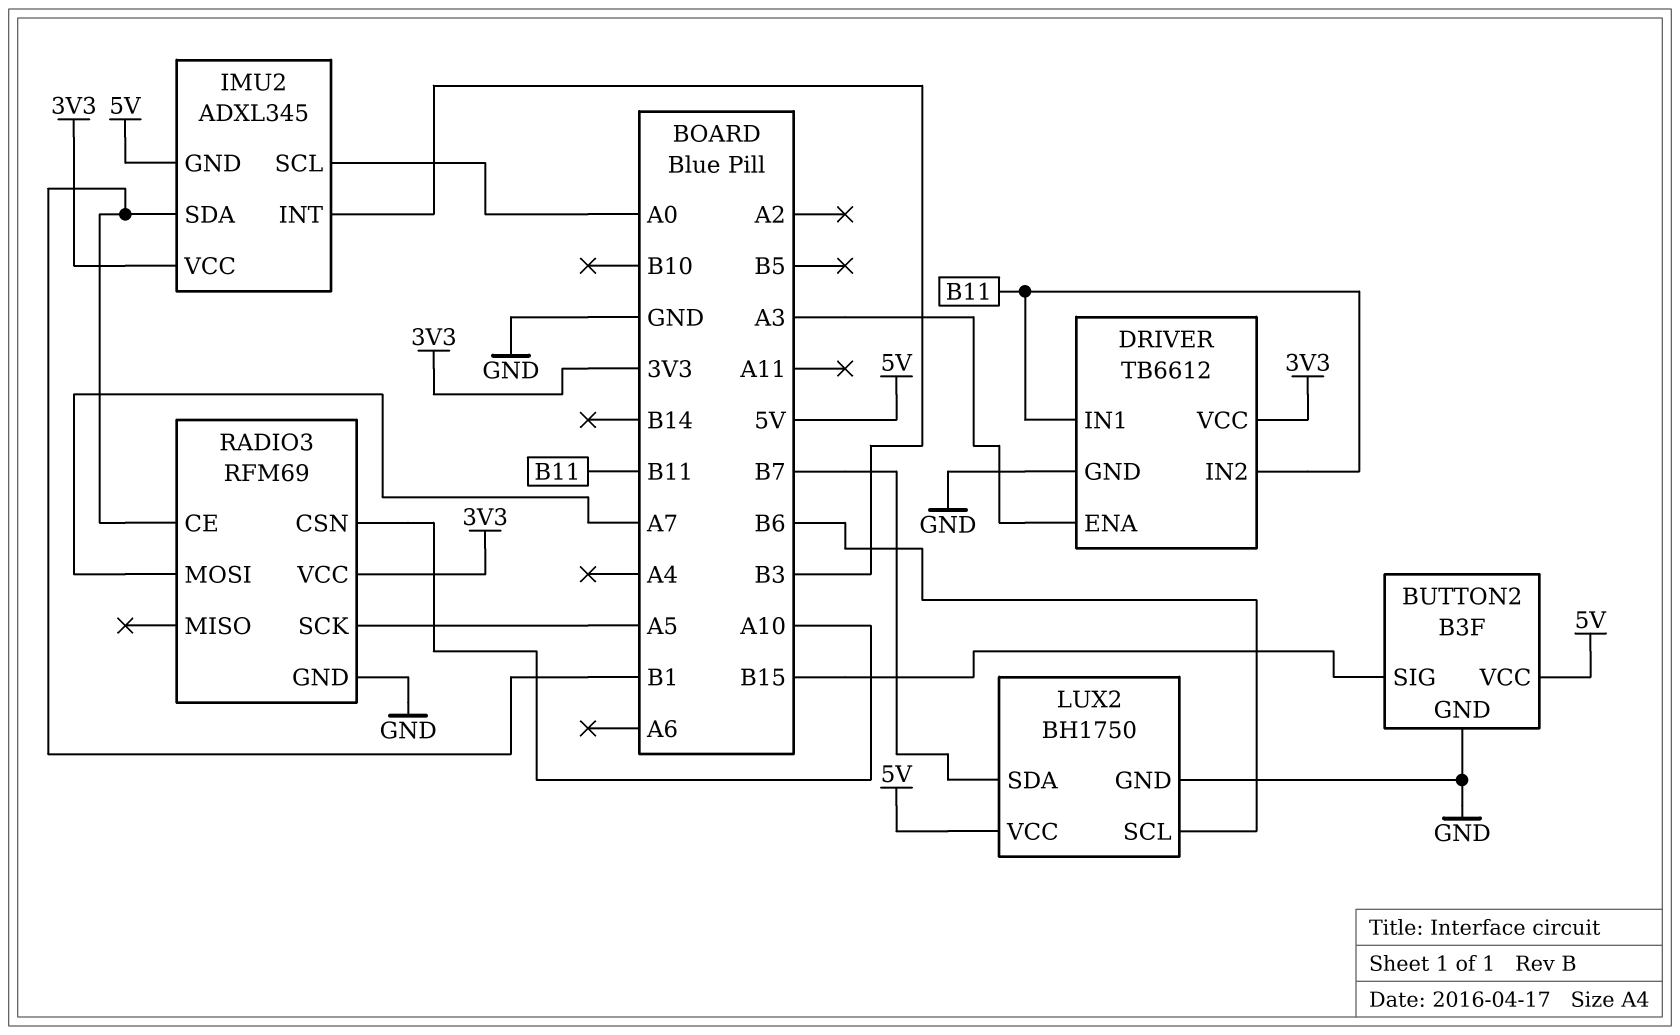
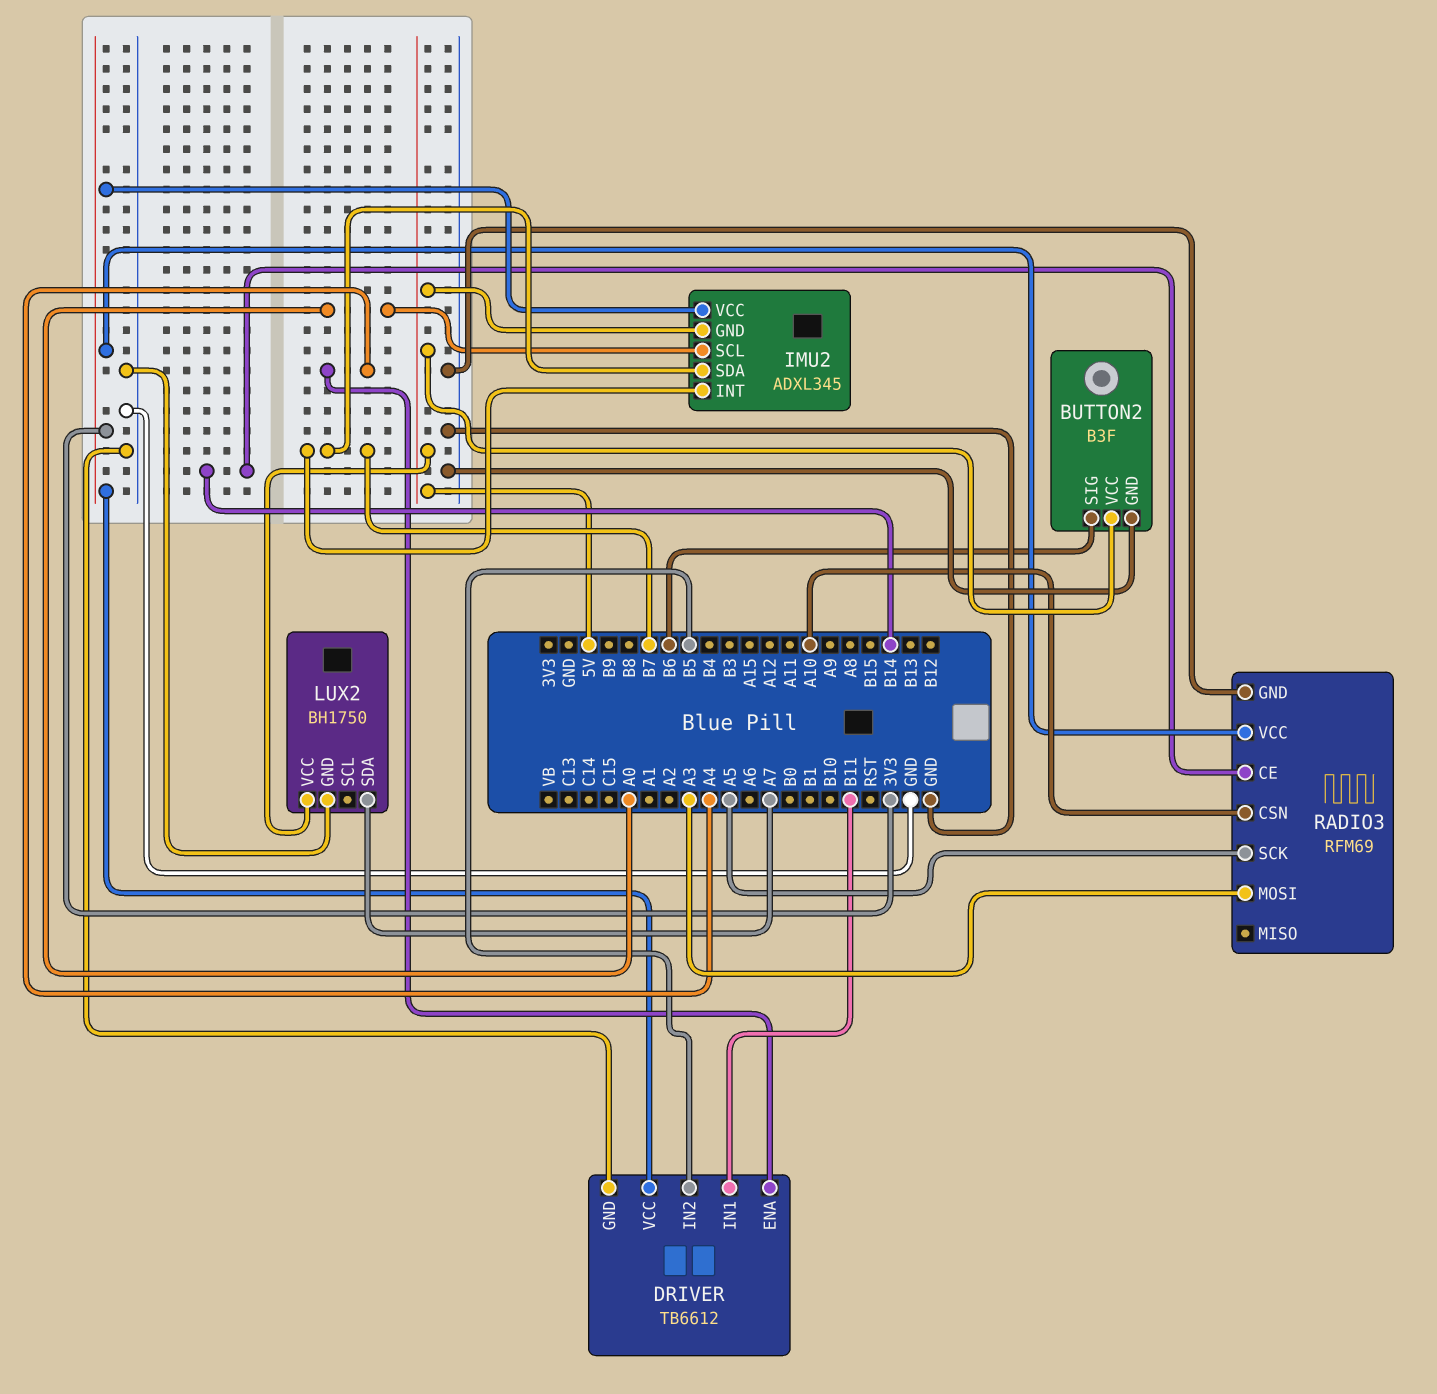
BUTTON2 pin SIG: B15 -> B6
DRIVER pin ENA: A3 -> A4
DRIVER pin IN2: B11 -> B5
IMU2 pin INT: B3 -> B7
IMU2 pin SDA: B1 -> B7
LUX2 pin SCL: B6 -> none
LUX2 pin SDA: B7 -> A7
RADIO3 pin CE: B1 -> B14
RADIO3 pin MOSI: A7 -> A3

